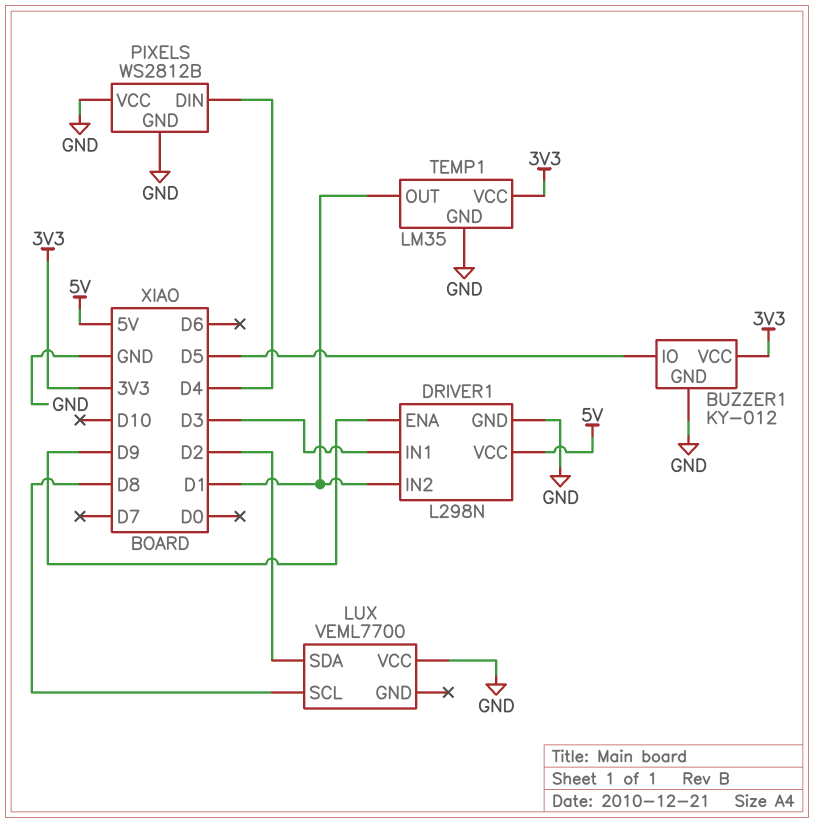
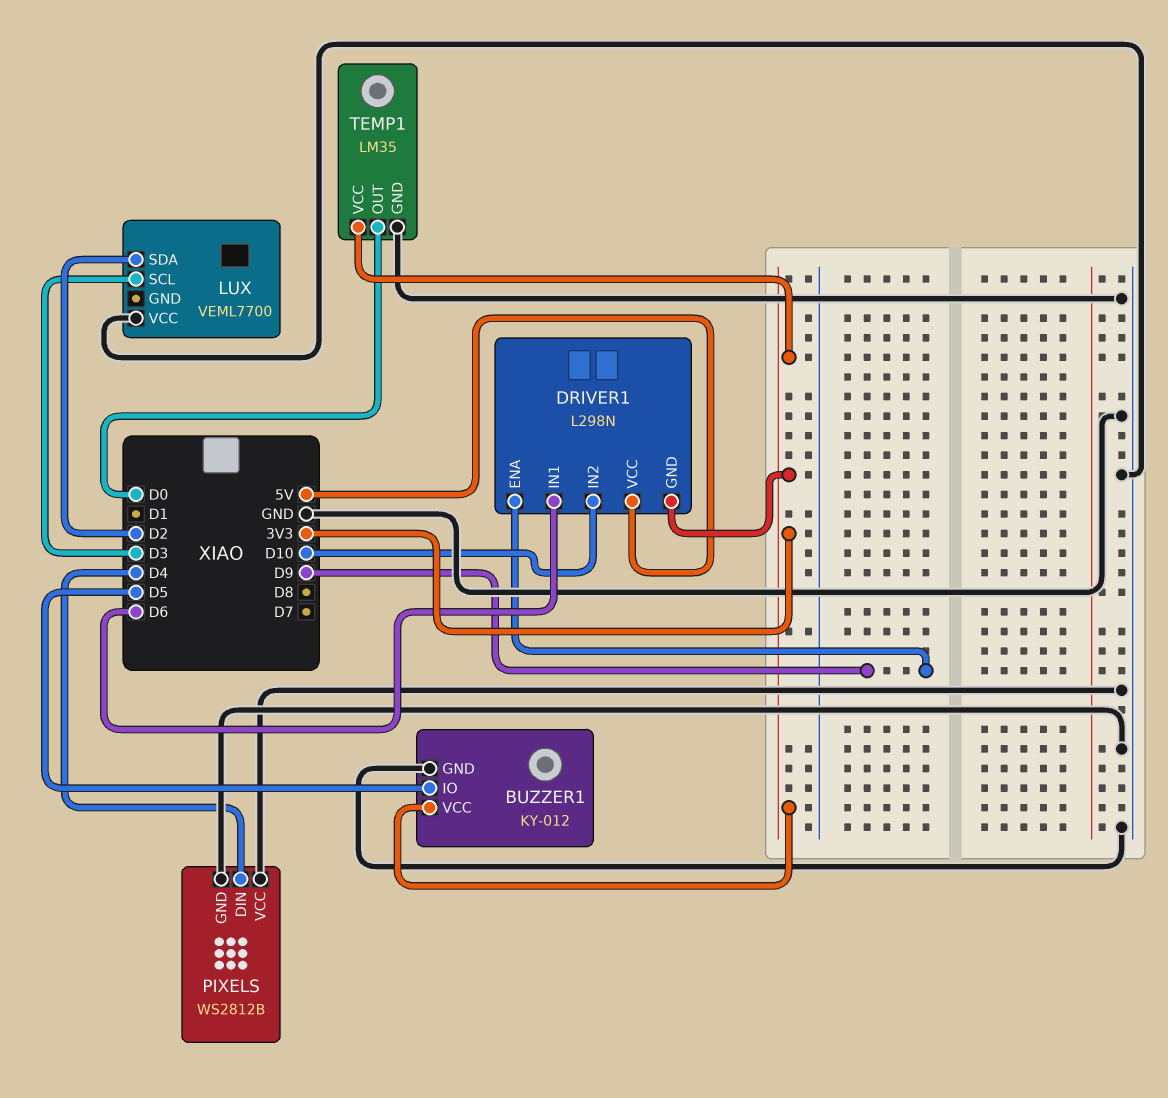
DRIVER1 pin GND: GND -> 3V3
DRIVER1 pin IN1: D3 -> D6
DRIVER1 pin IN2: D1 -> D10
LUX pin SCL: D8 -> D3
TEMP1 pin OUT: D1 -> D0

